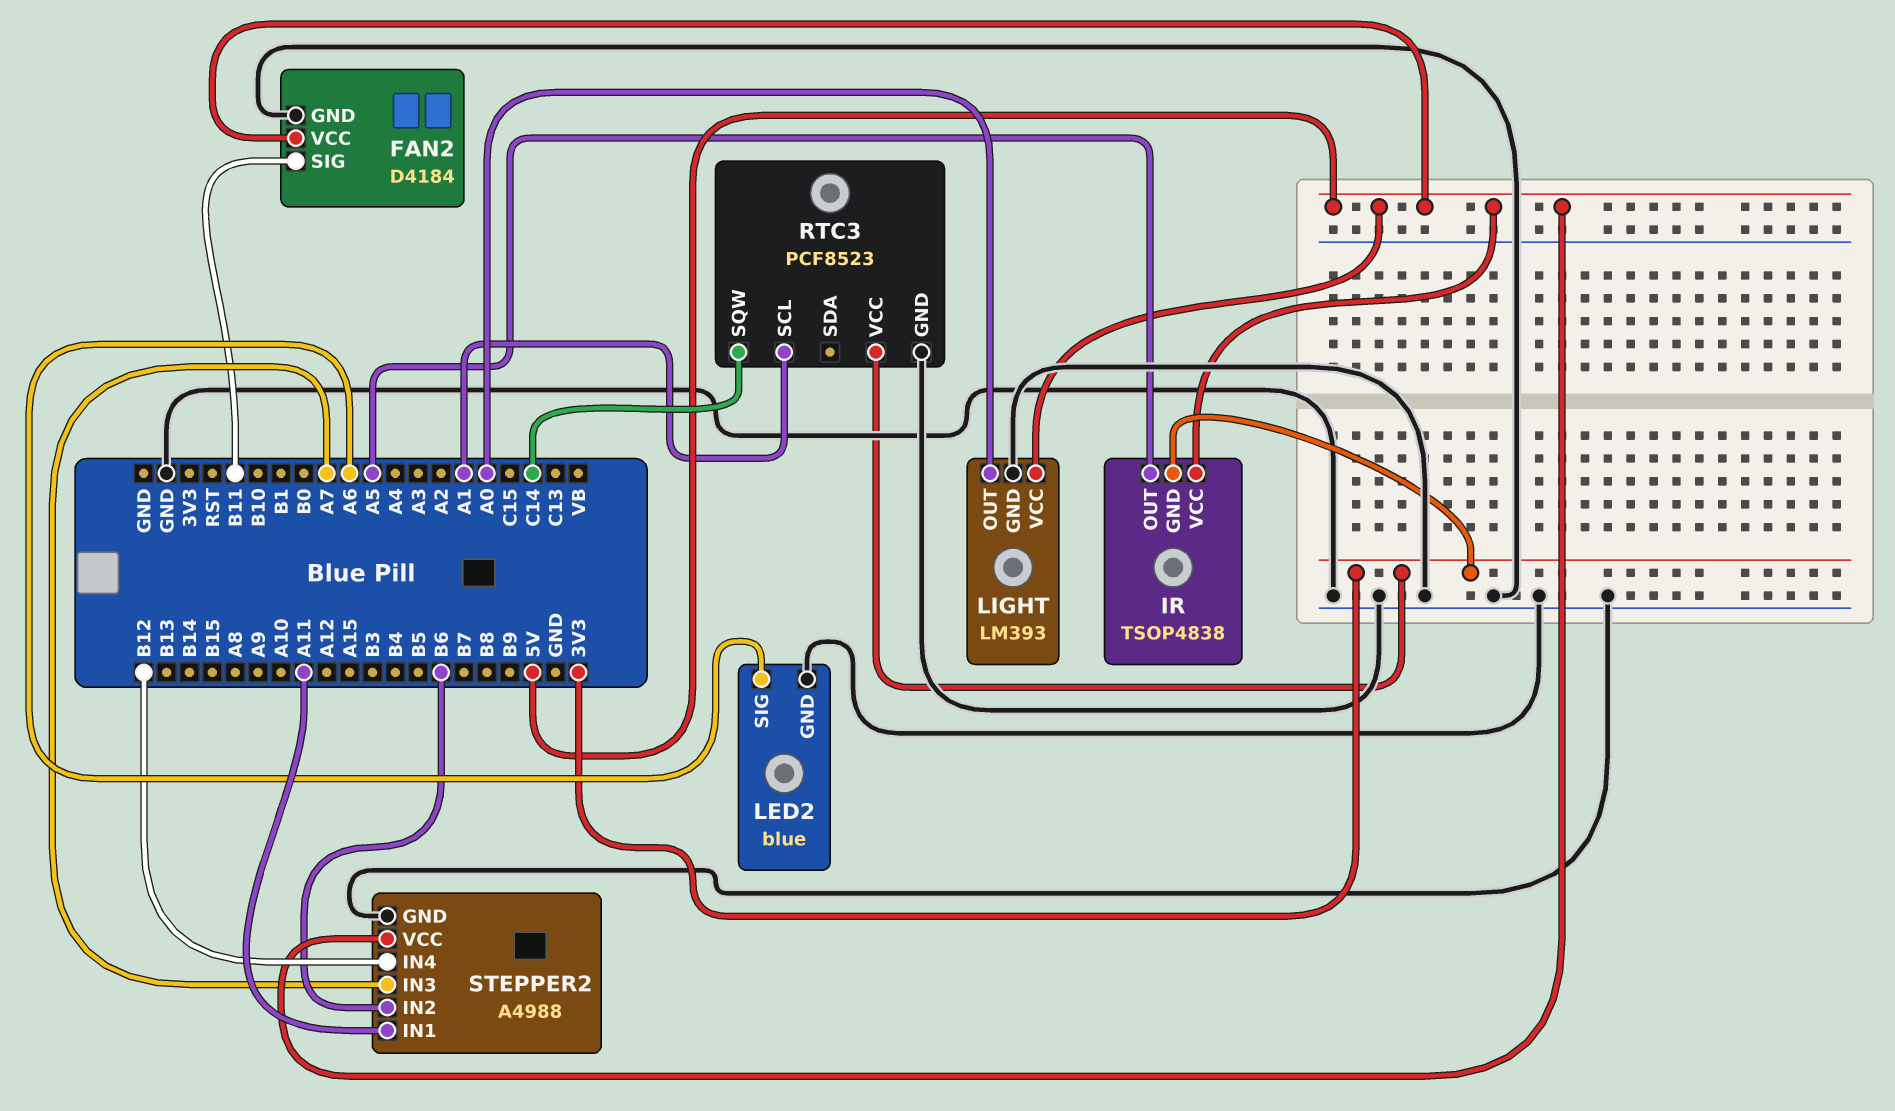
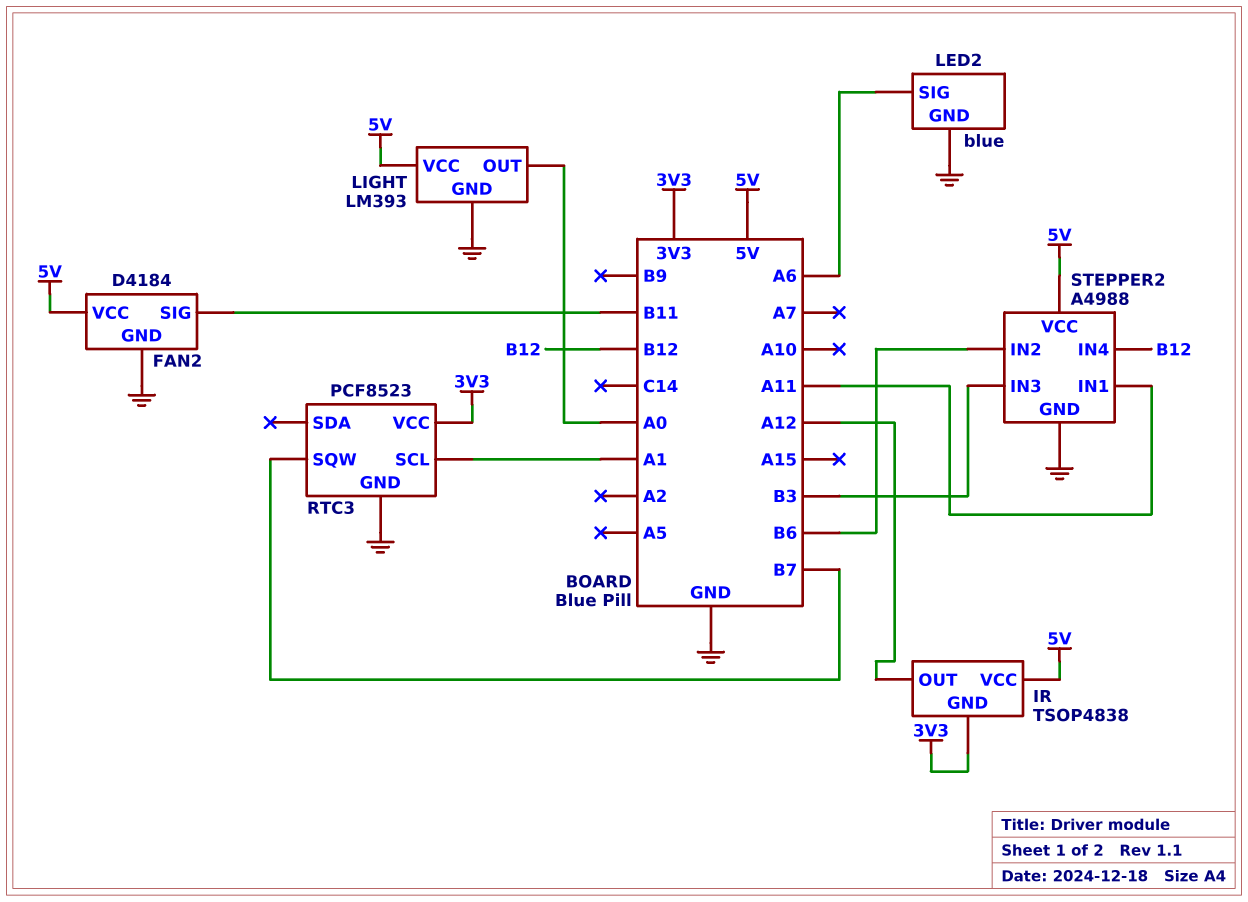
IR pin OUT: A5 -> A12
RTC3 pin SQW: C14 -> B7
STEPPER2 pin IN3: A7 -> B3

